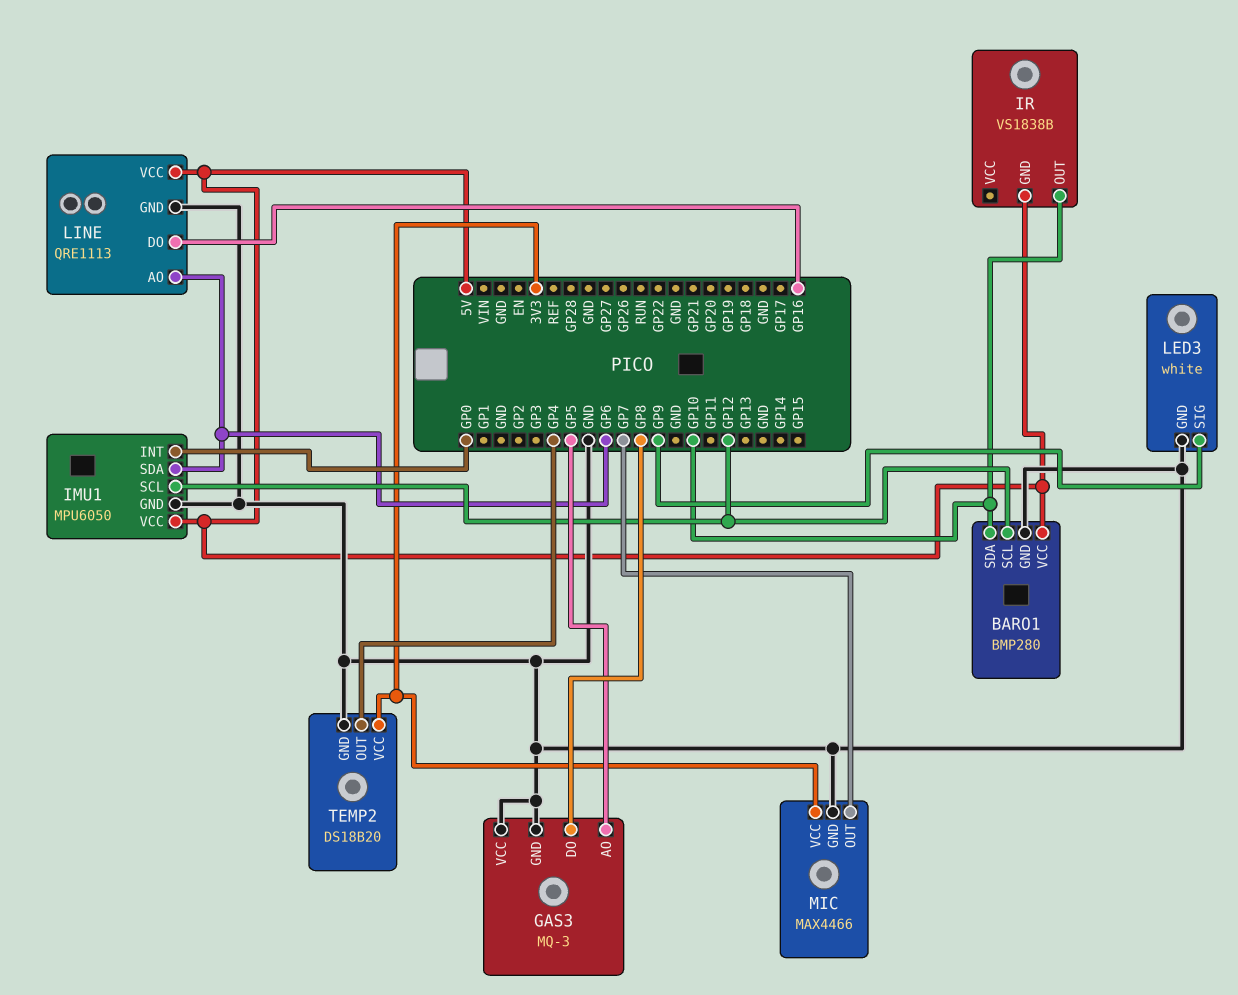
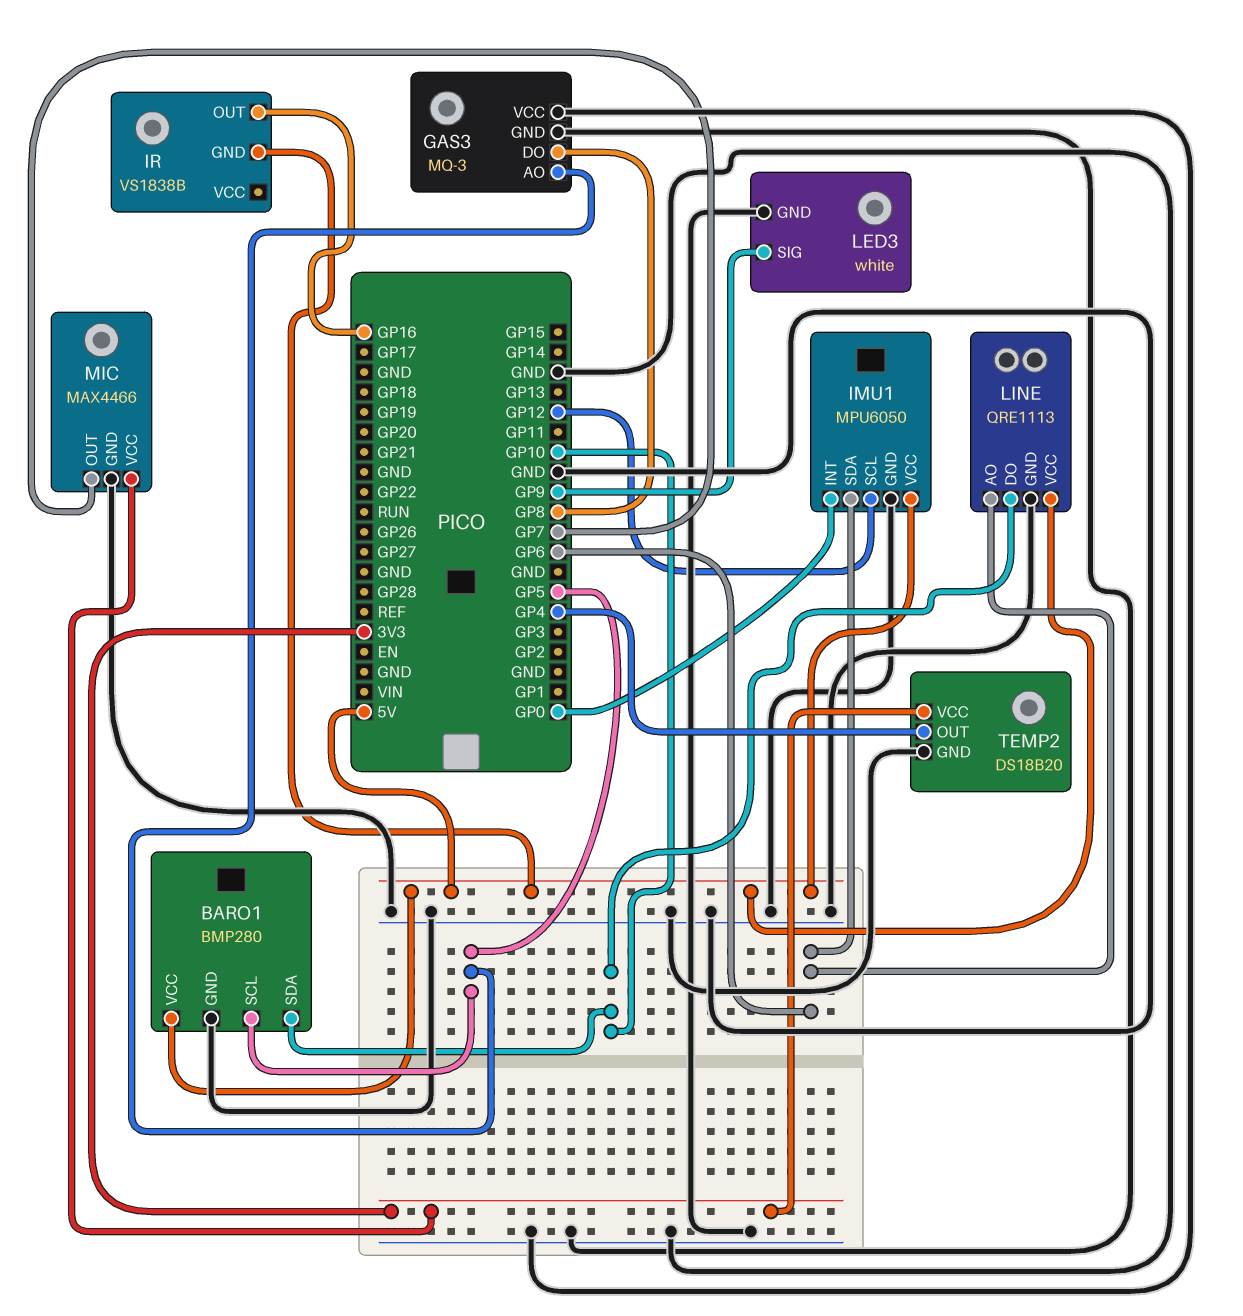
BARO1 pin SCL: GP12 -> GP5
IR pin OUT: GP10 -> GP16
LINE pin DO: GP16 -> GP10

